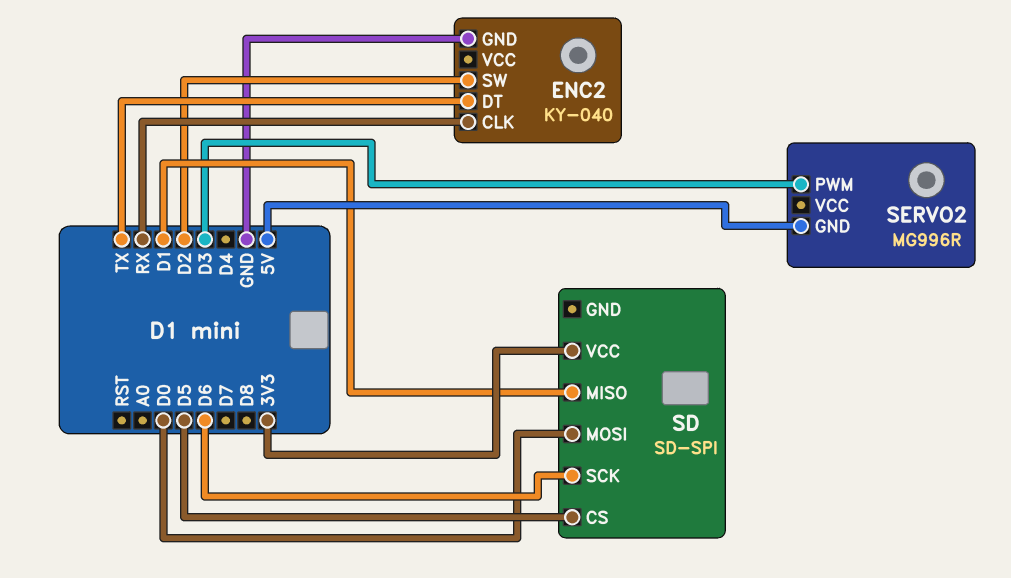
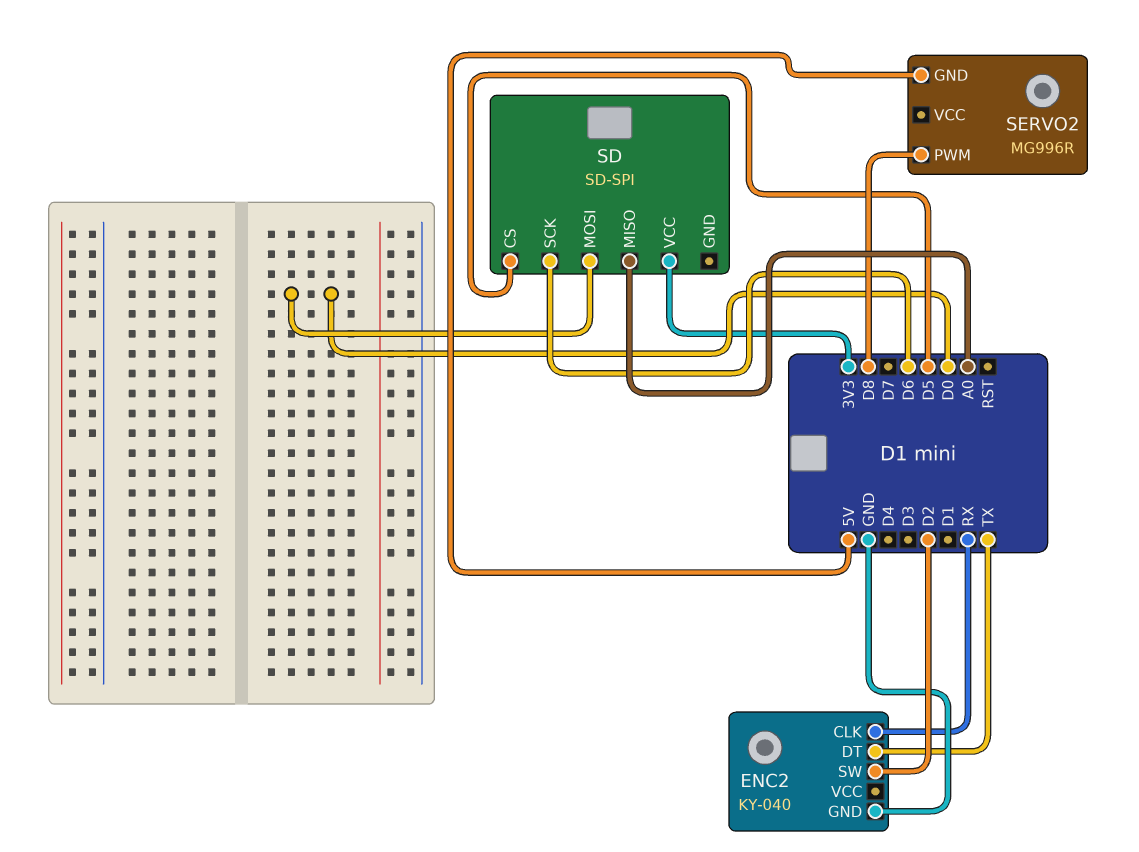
SD pin MISO: D1 -> A0
SERVO2 pin PWM: D3 -> D8

